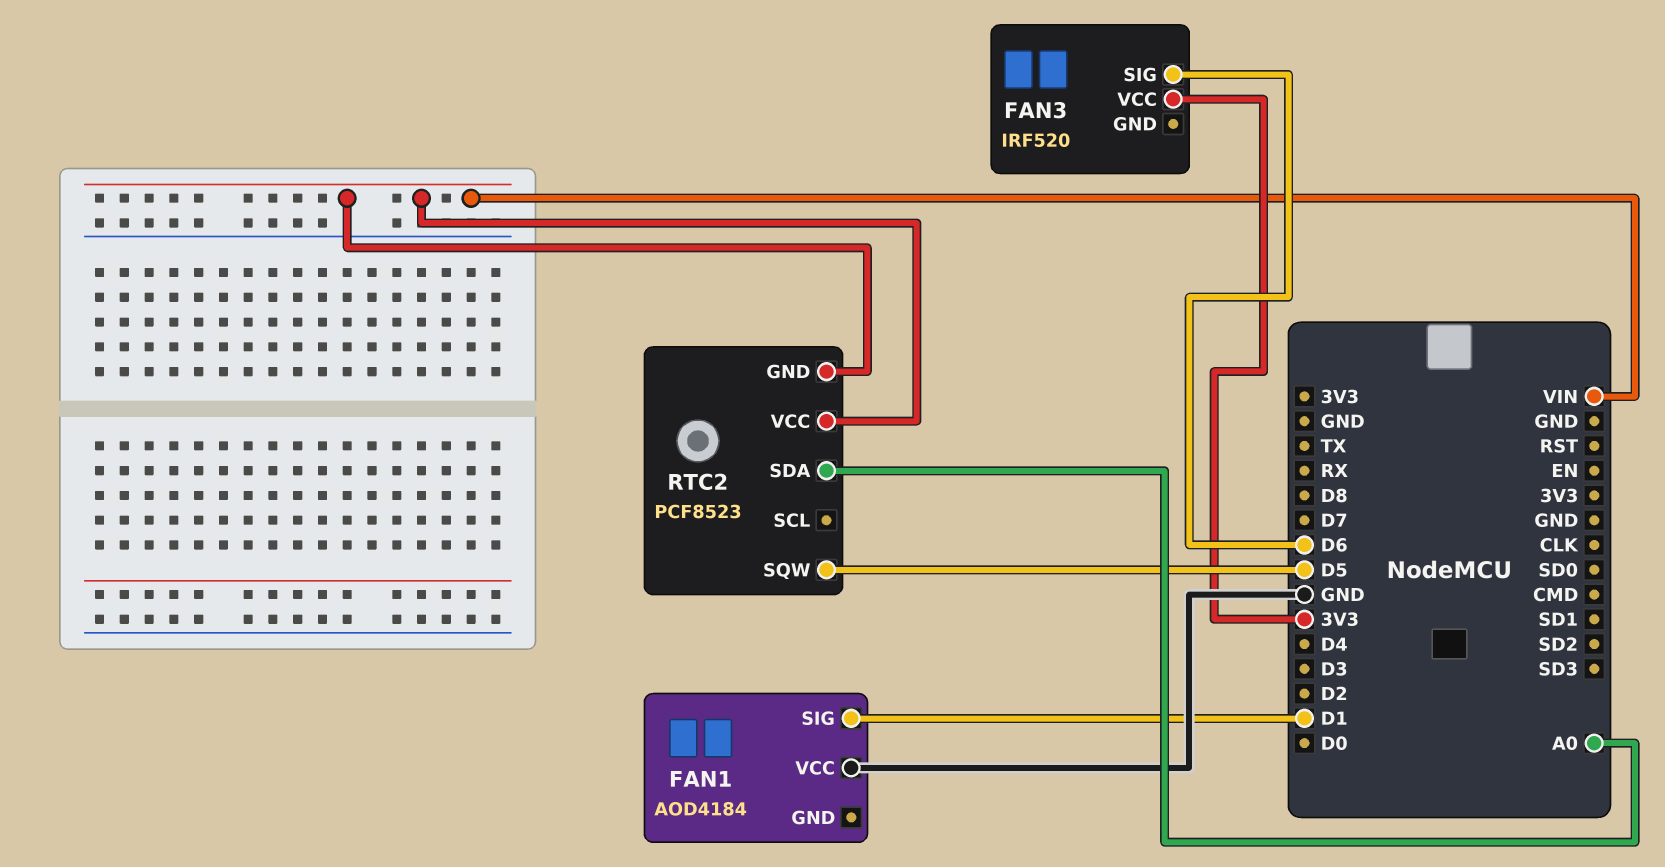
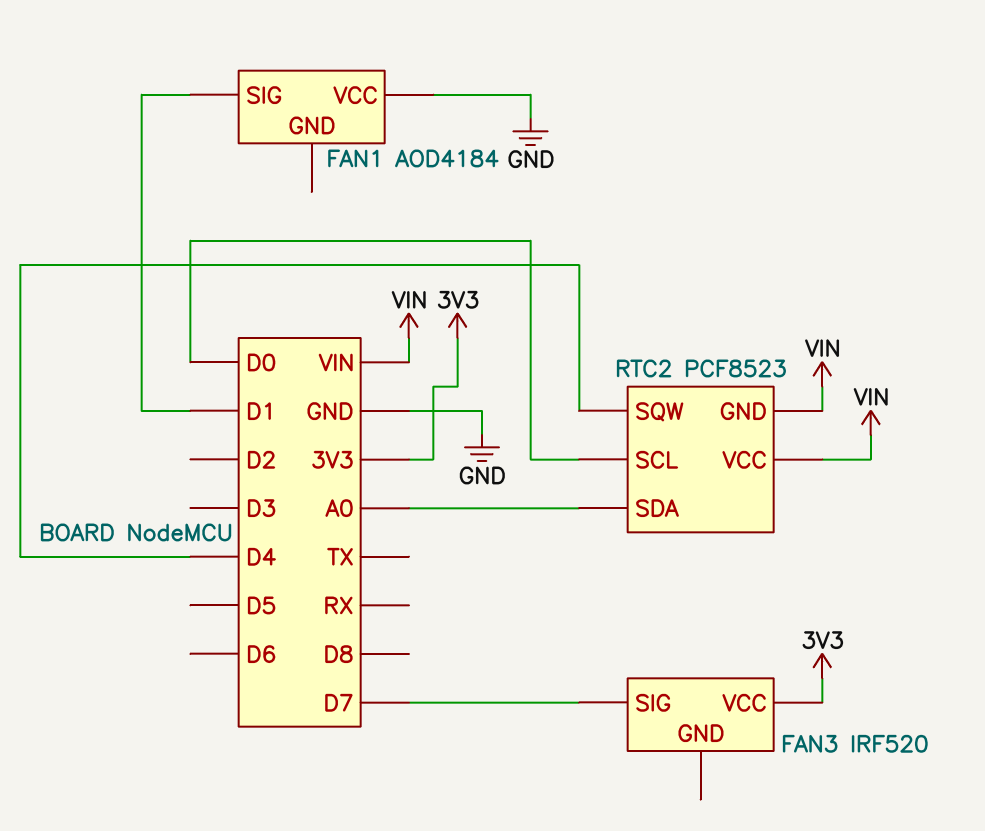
FAN3 pin SIG: D6 -> D7
RTC2 pin SCL: none -> D0
RTC2 pin SQW: D5 -> D4

